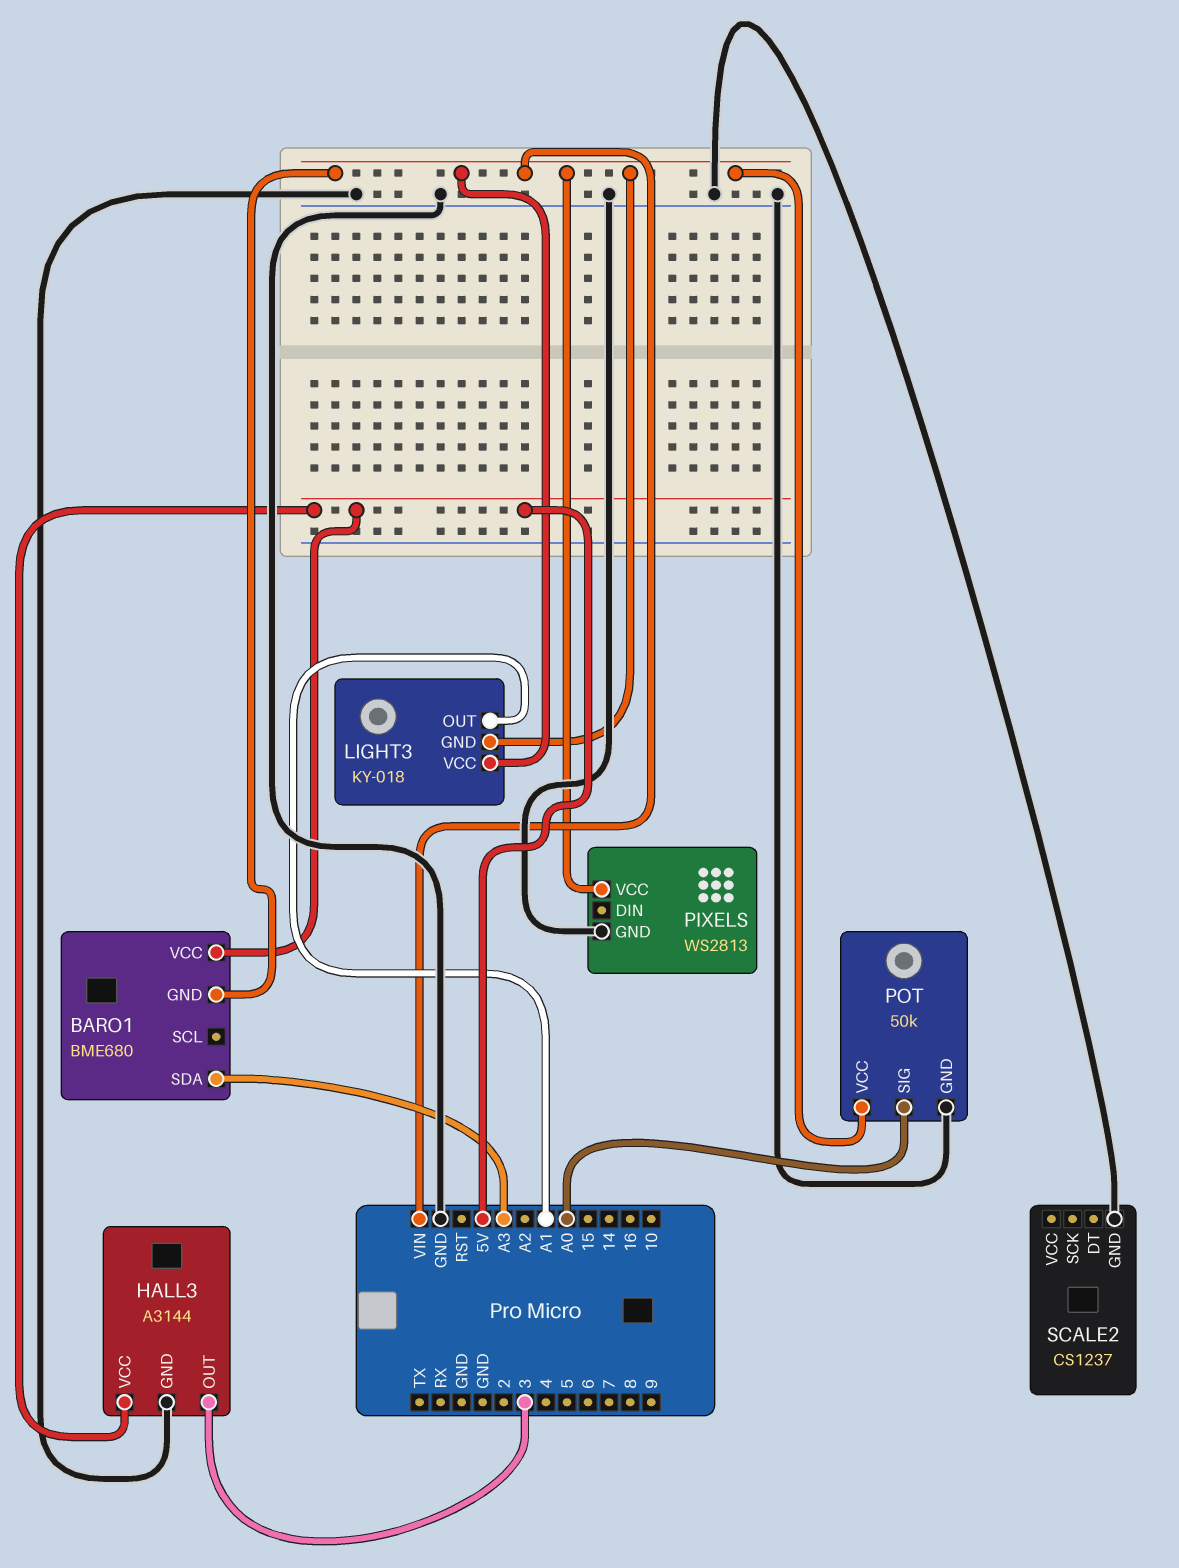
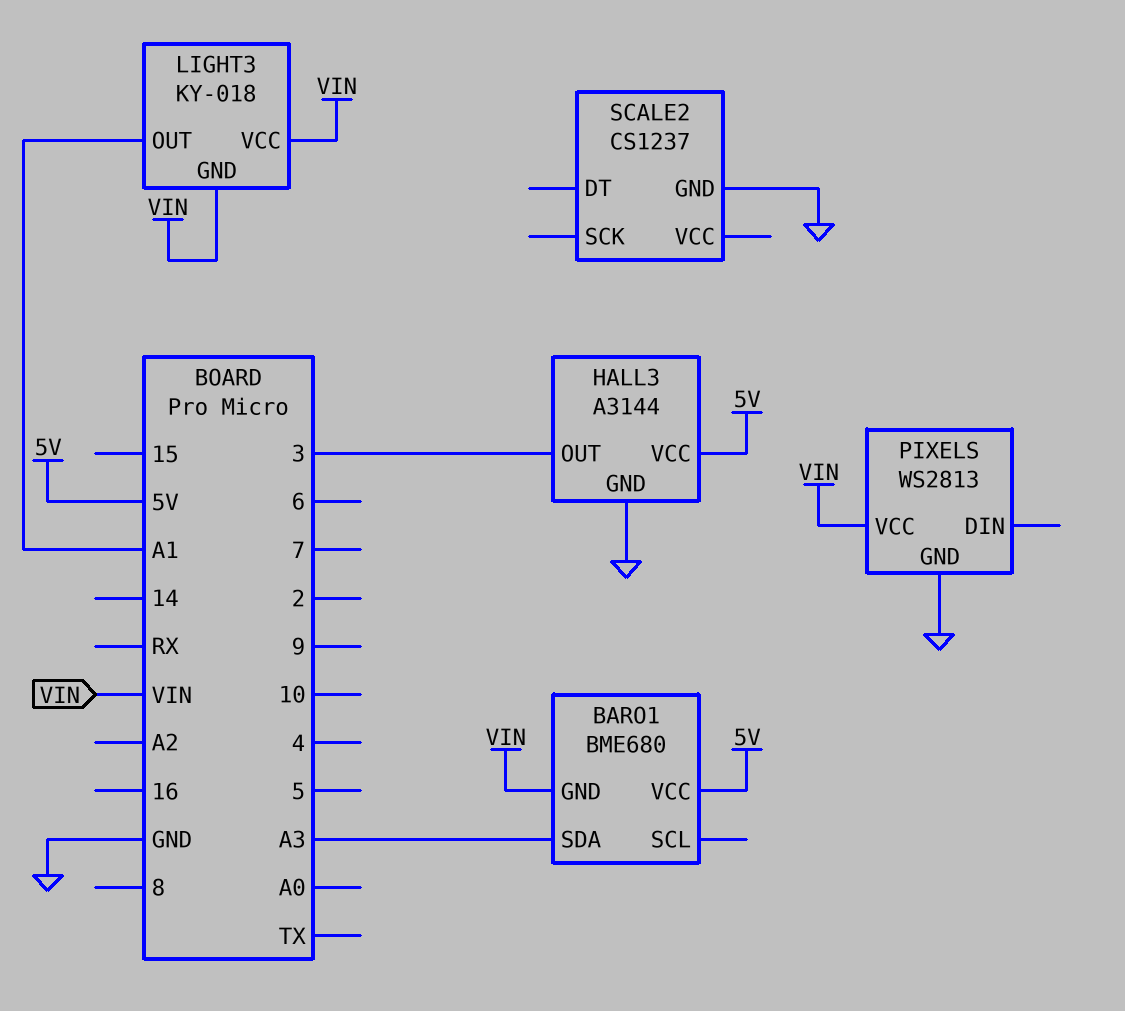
POT: 50k -> none
POT pin GND: GND -> none
POT pin SIG: A0 -> none
POT pin VCC: VIN -> none

